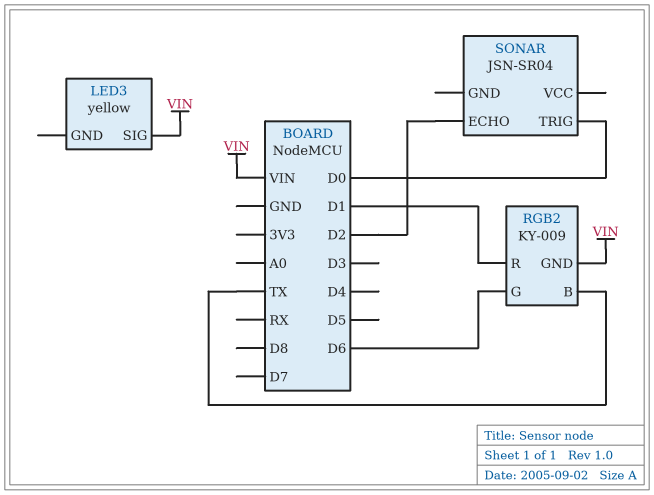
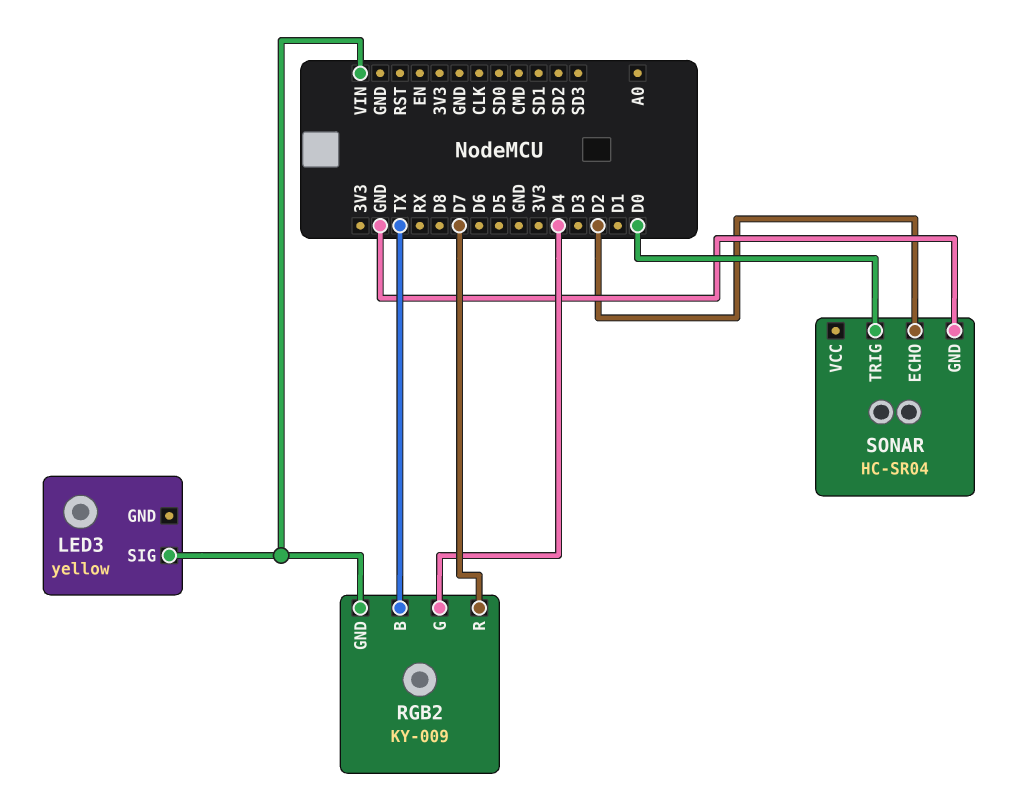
RGB2 pin G: D6 -> D4
RGB2 pin R: D1 -> D7
SONAR: JSN-SR04 -> HC-SR04
SONAR pin GND: none -> GND

